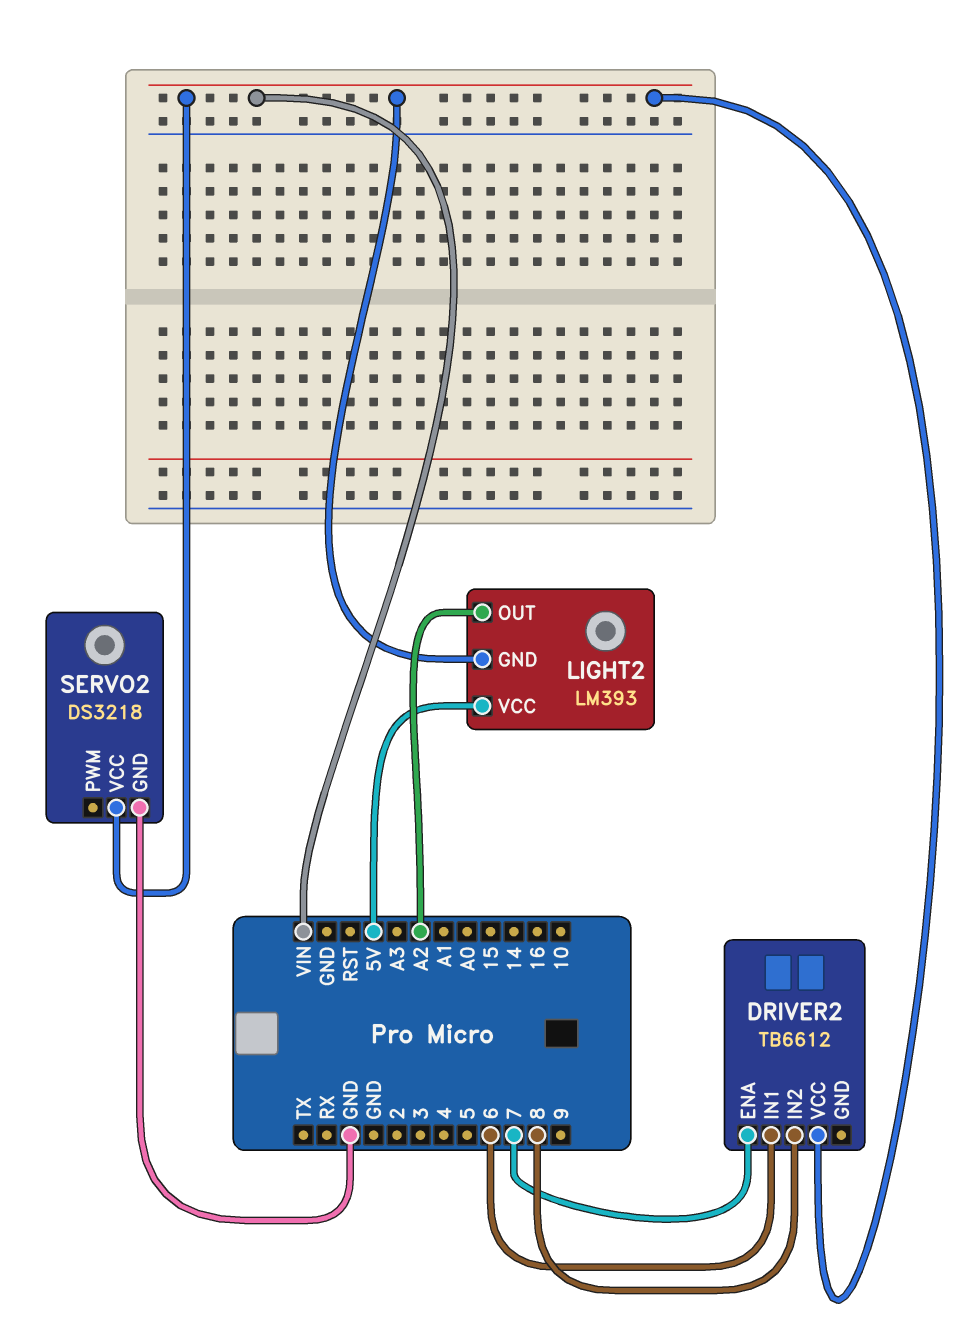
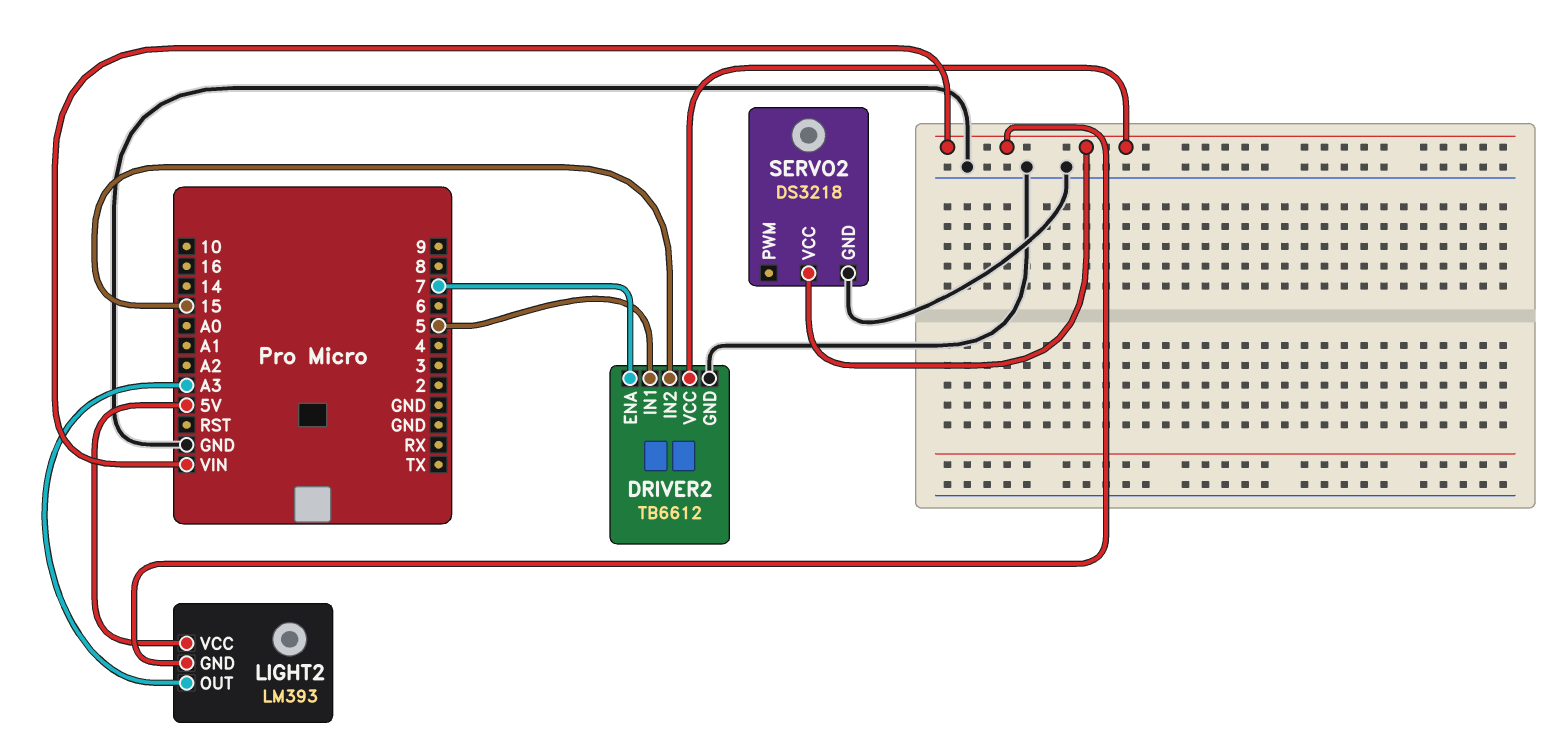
DRIVER2 pin GND: none -> GND
DRIVER2 pin IN1: 6 -> 5
DRIVER2 pin IN2: 8 -> 15
LIGHT2 pin OUT: A2 -> A3

